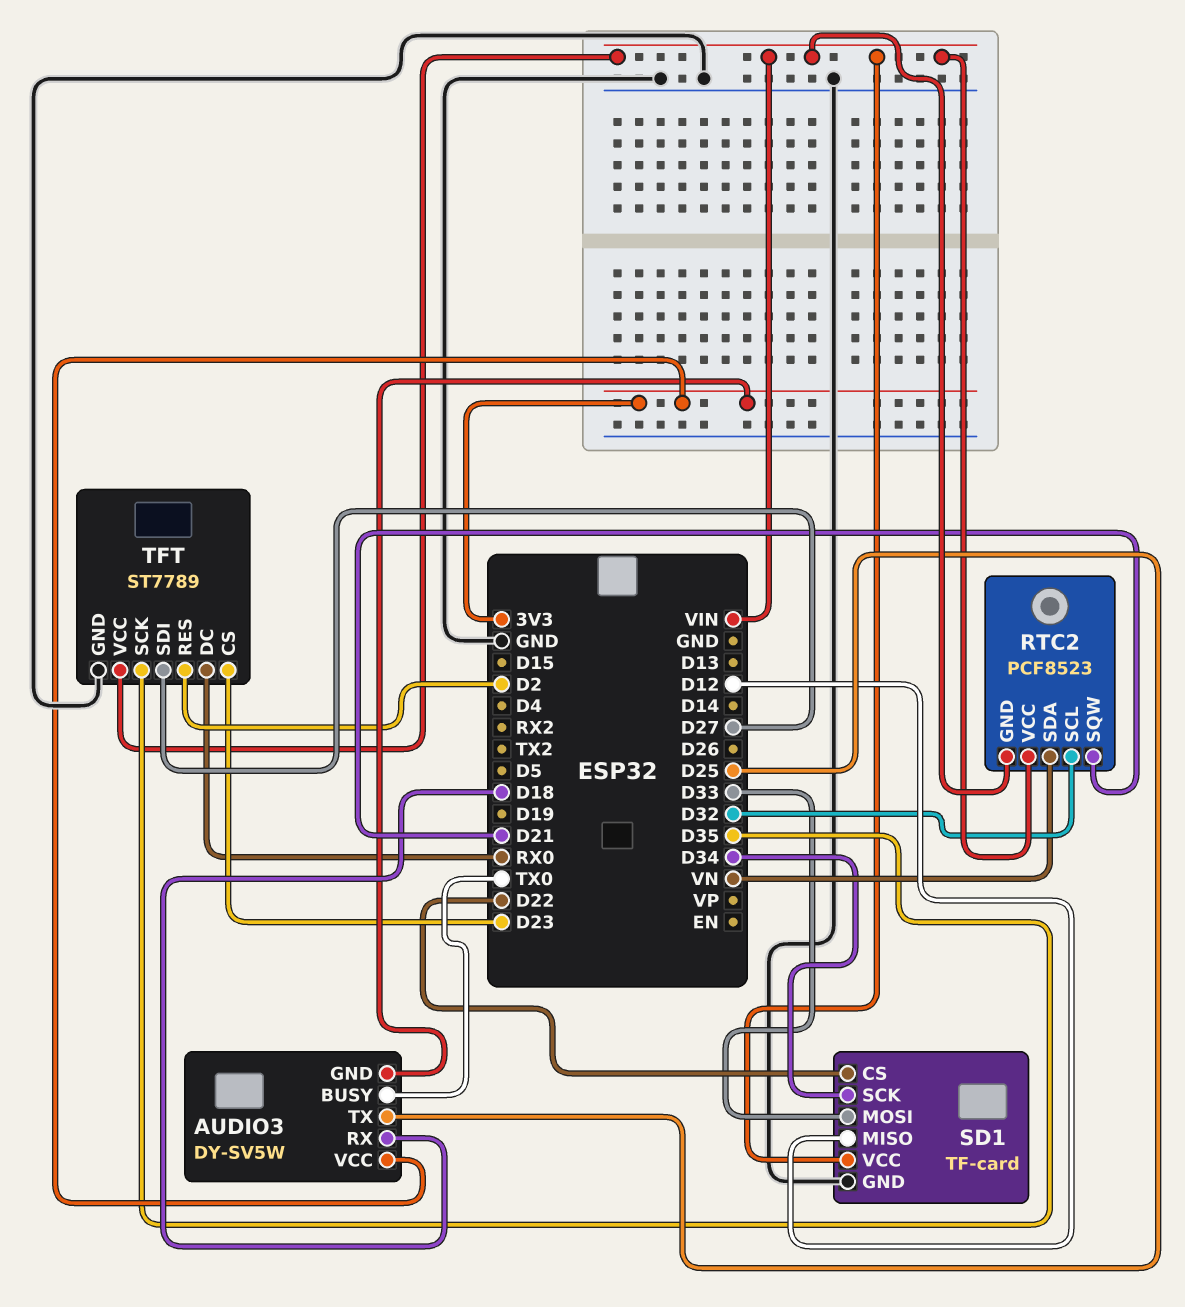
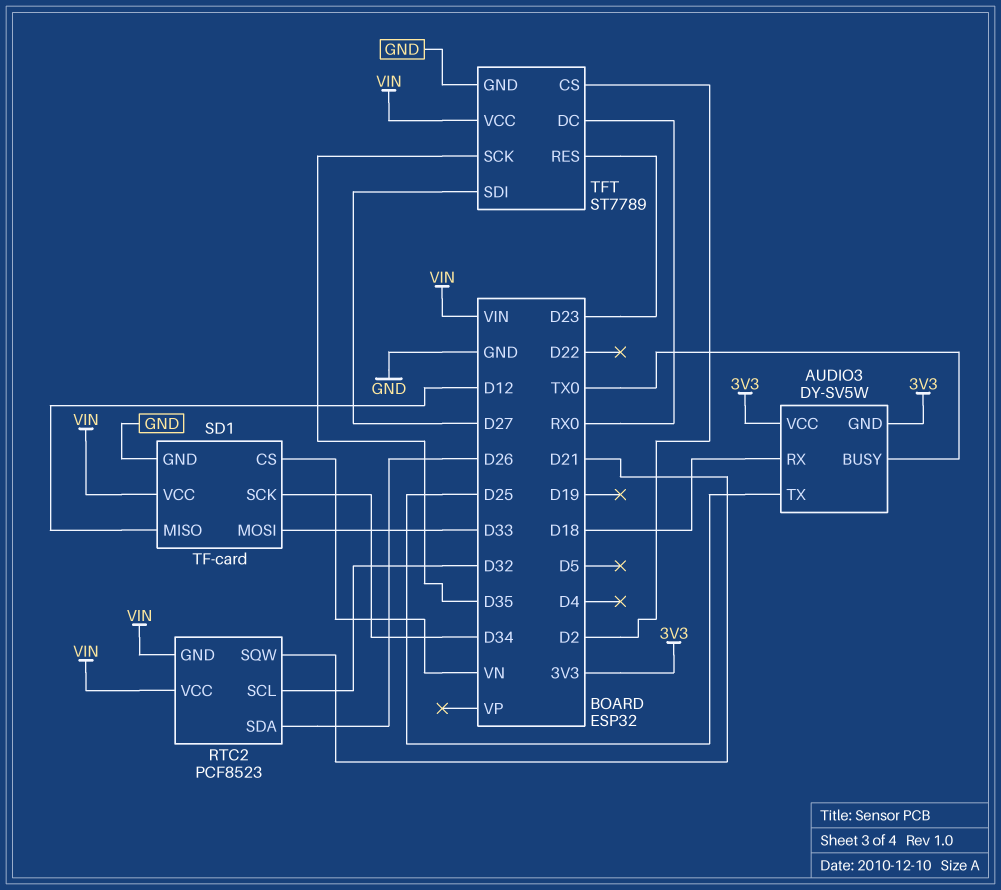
RTC2 pin SDA: VN -> D26
SD1 pin CS: D22 -> VN
TFT pin CS: D23 -> D2
TFT pin RES: D2 -> D23

